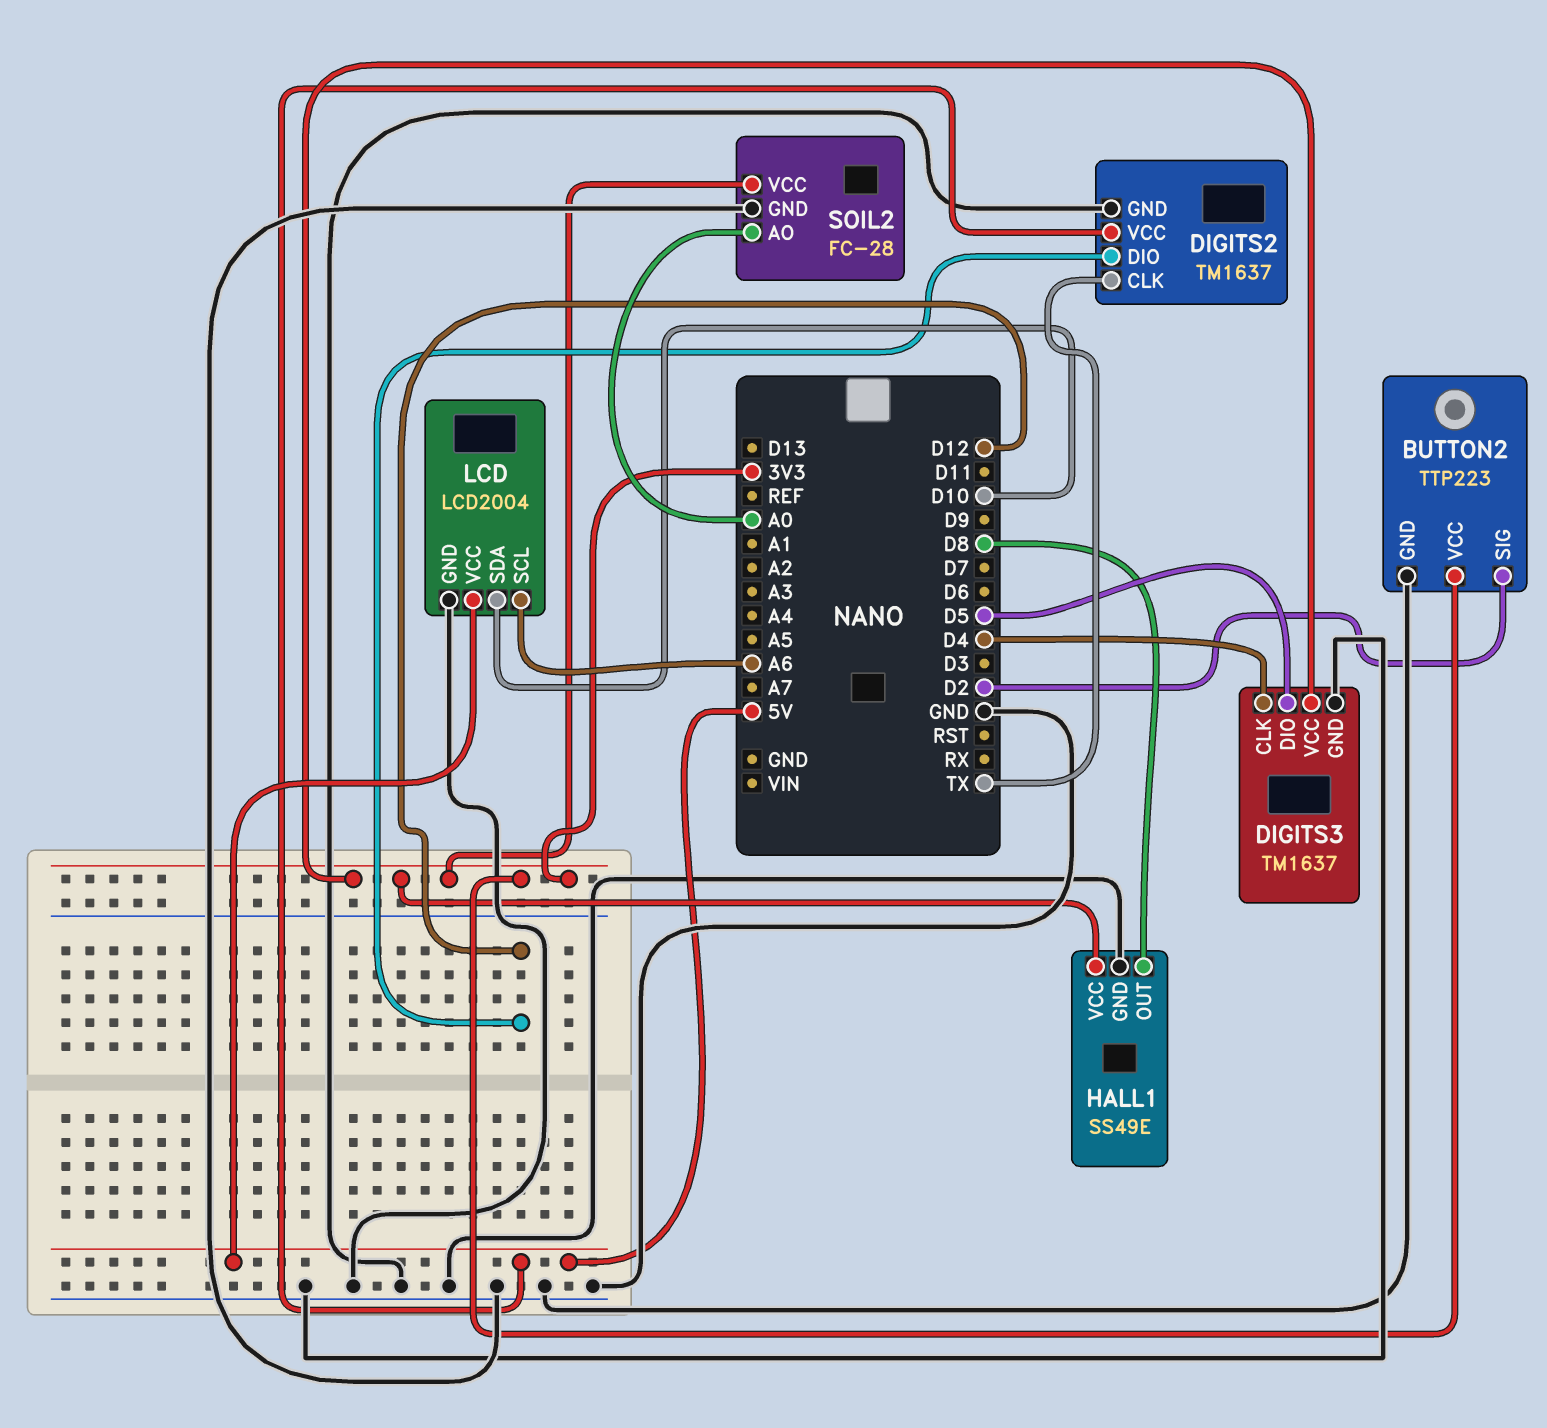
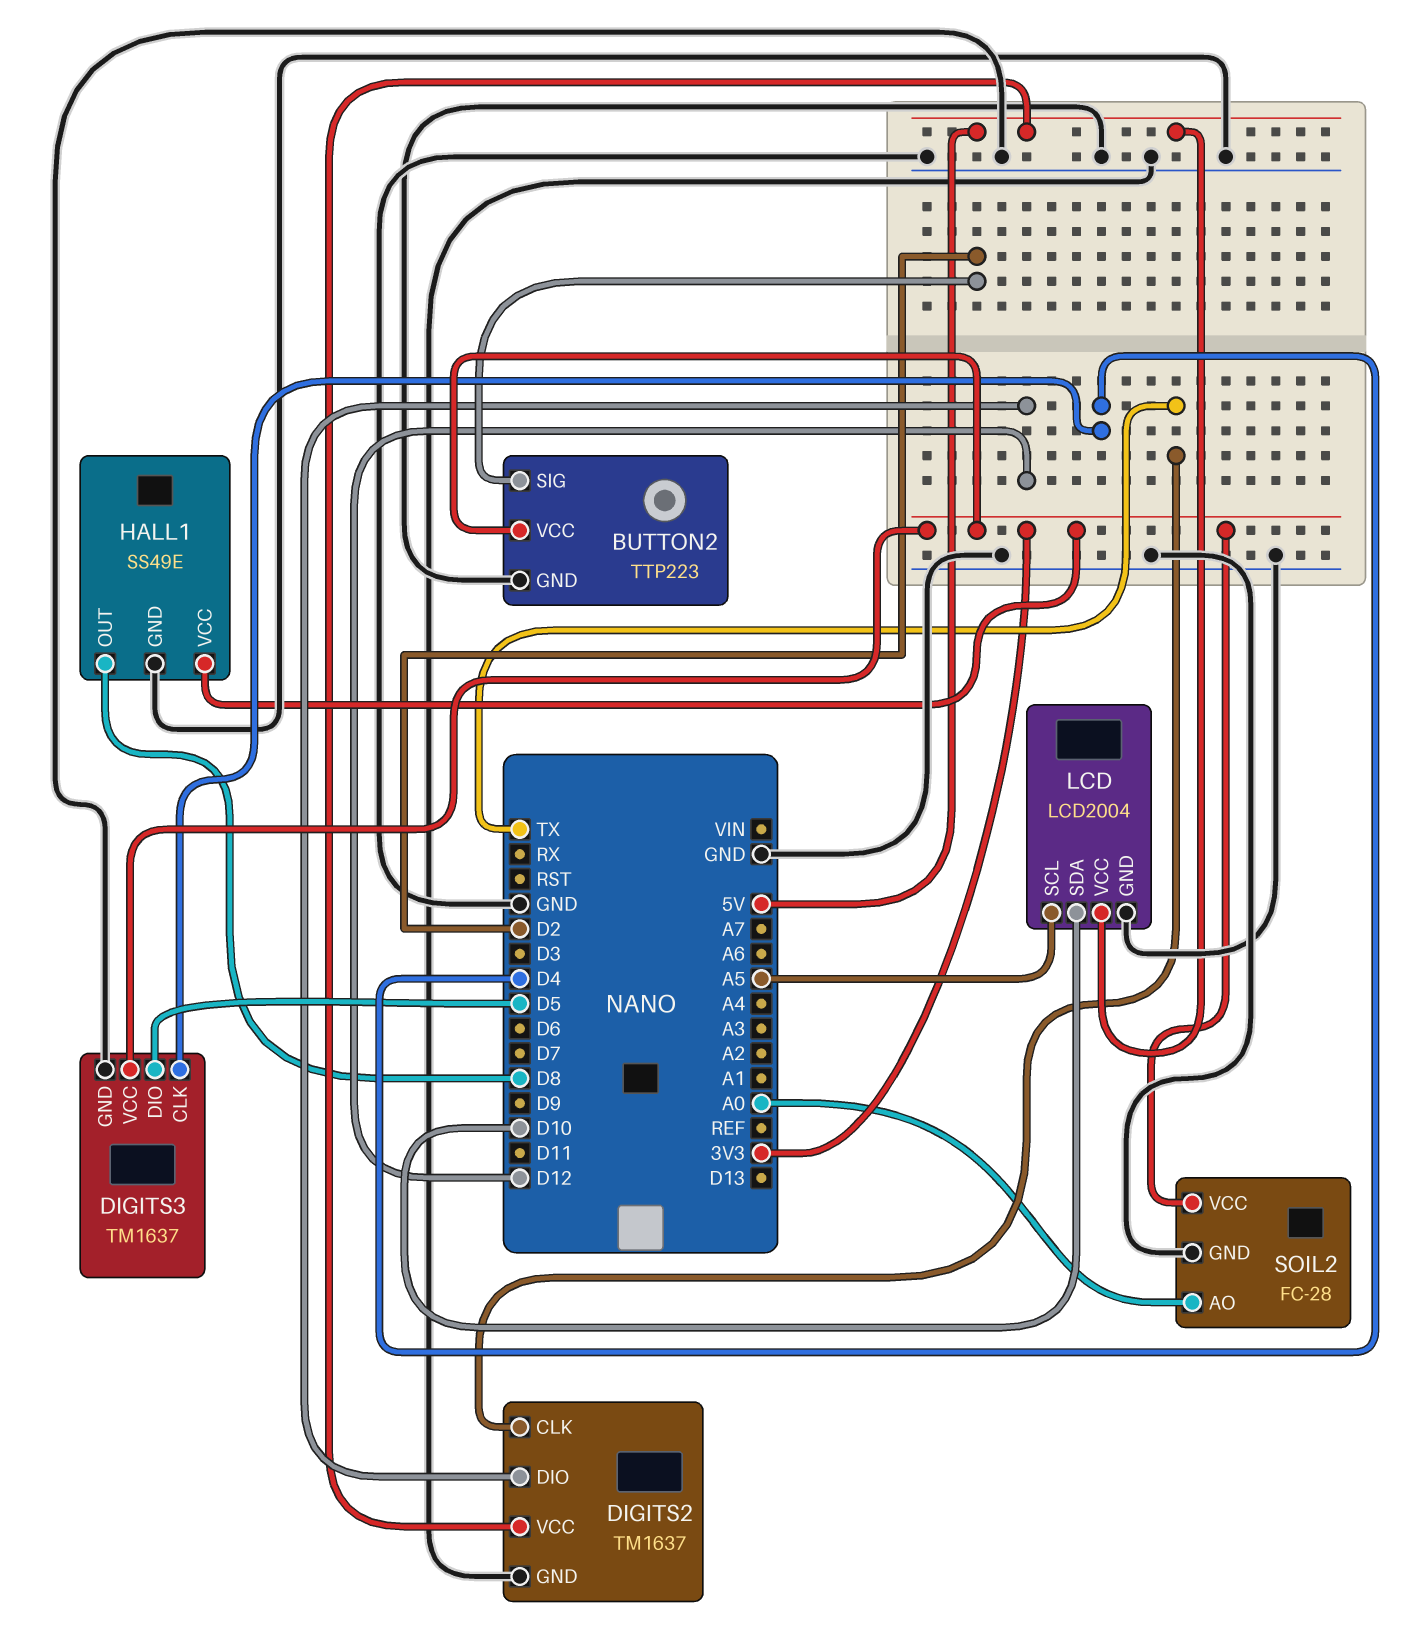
LCD pin SCL: A6 -> A5

